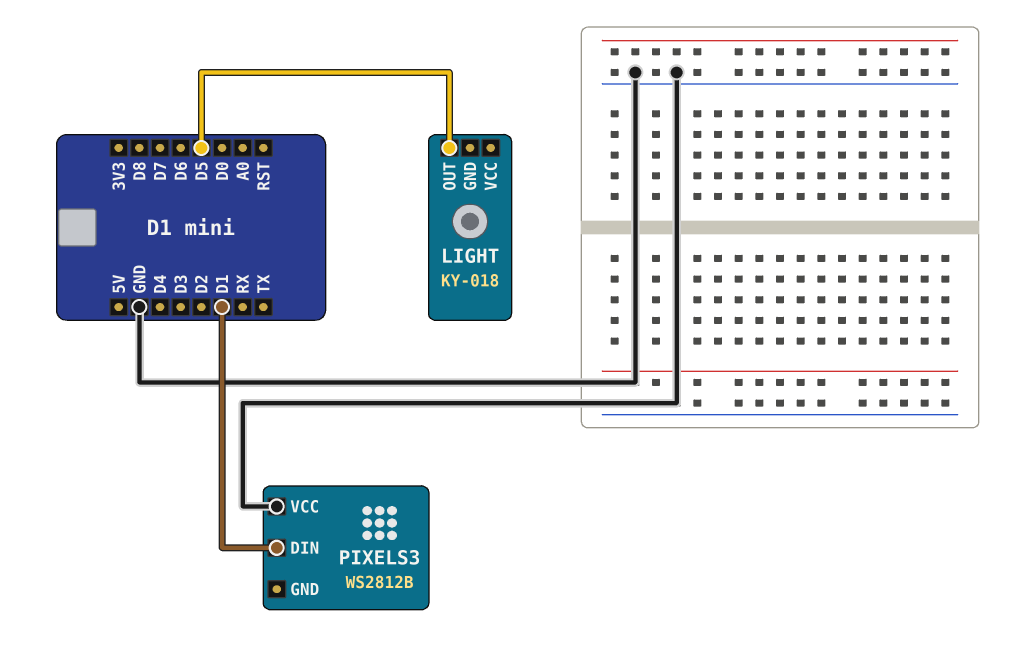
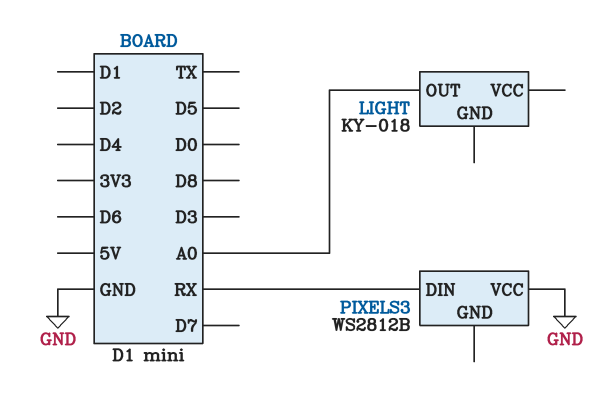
LIGHT pin OUT: D5 -> A0
PIXELS3 pin DIN: D1 -> RX

